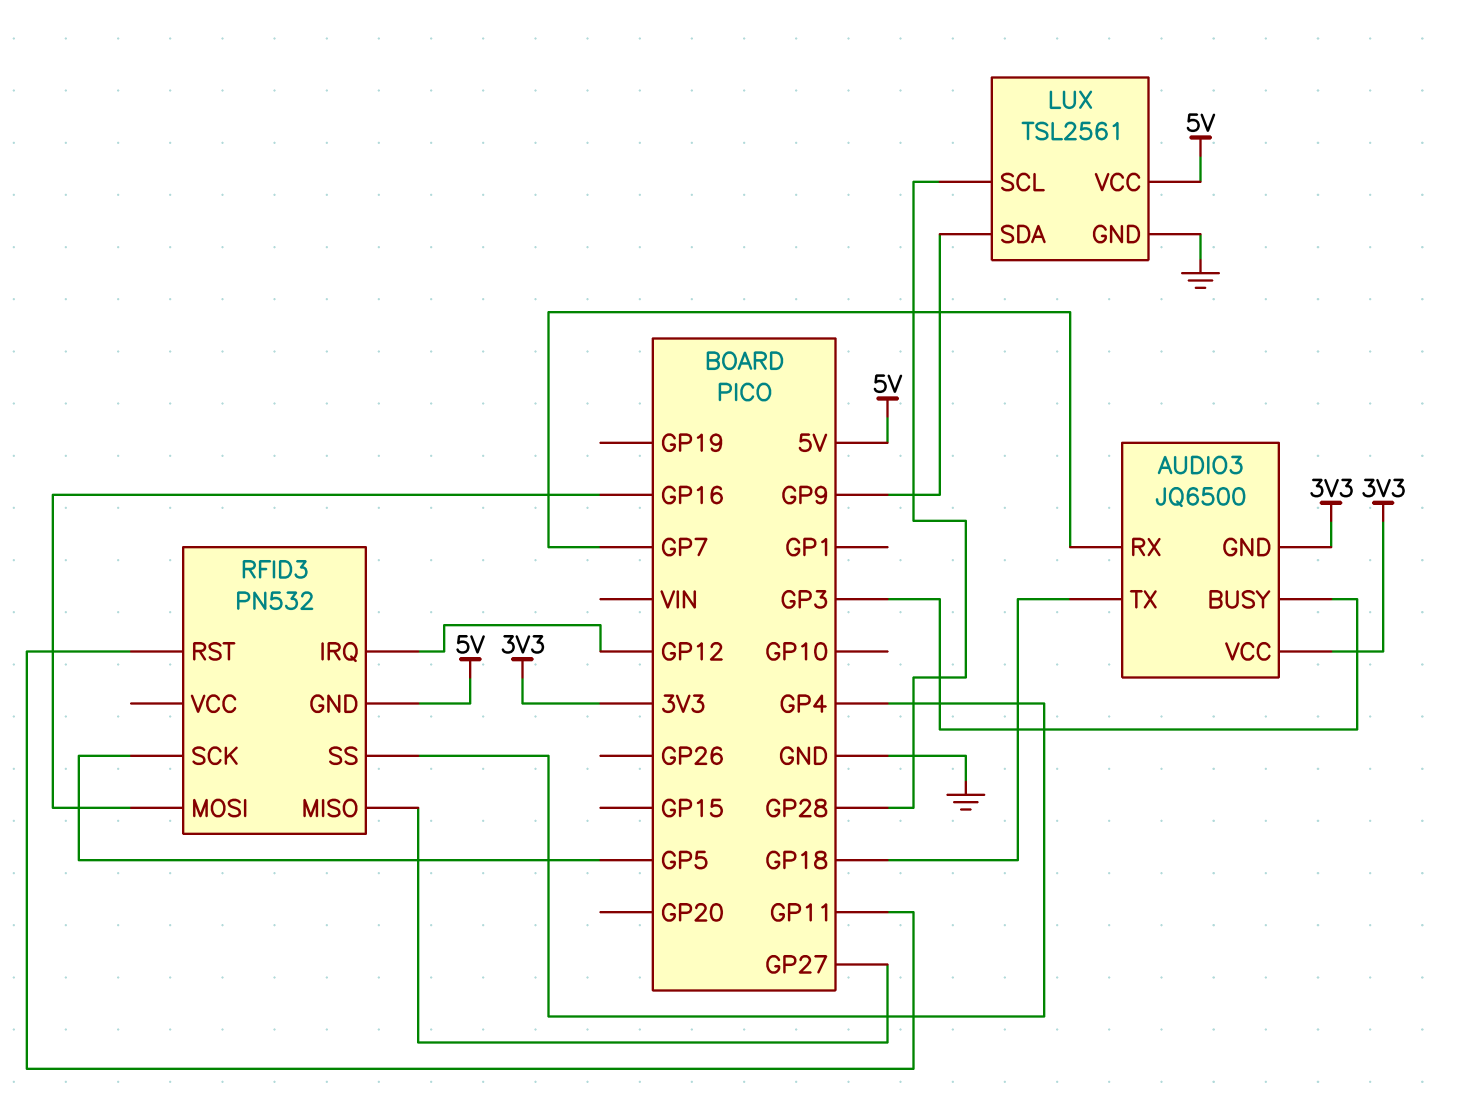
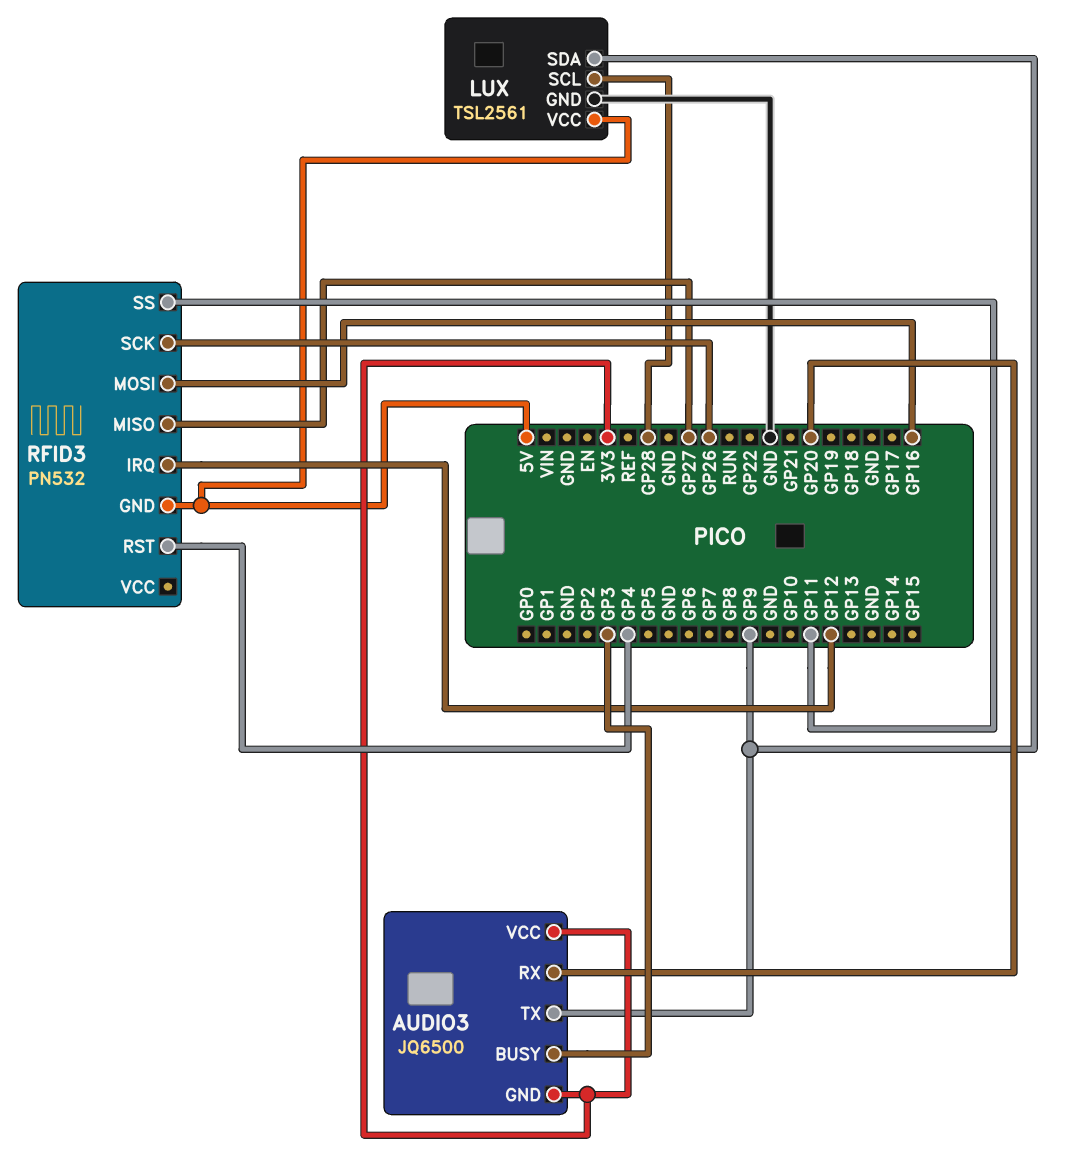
AUDIO3 pin RX: GP7 -> GP20
AUDIO3 pin TX: GP18 -> GP9
RFID3 pin RST: GP11 -> GP4
RFID3 pin SCK: GP5 -> GP26
RFID3 pin SS: GP4 -> GP11

